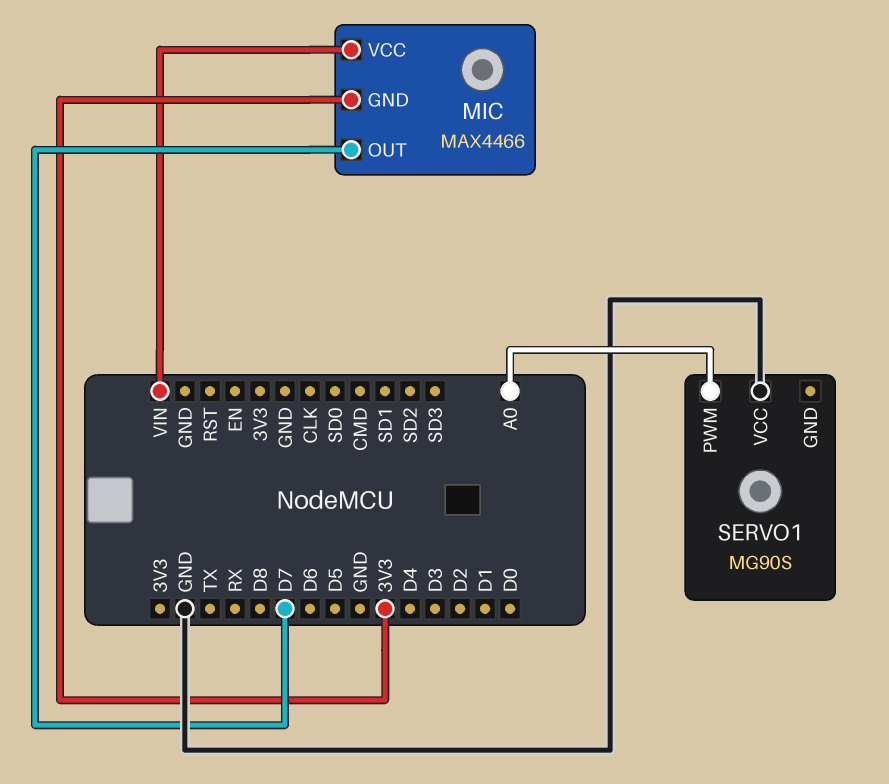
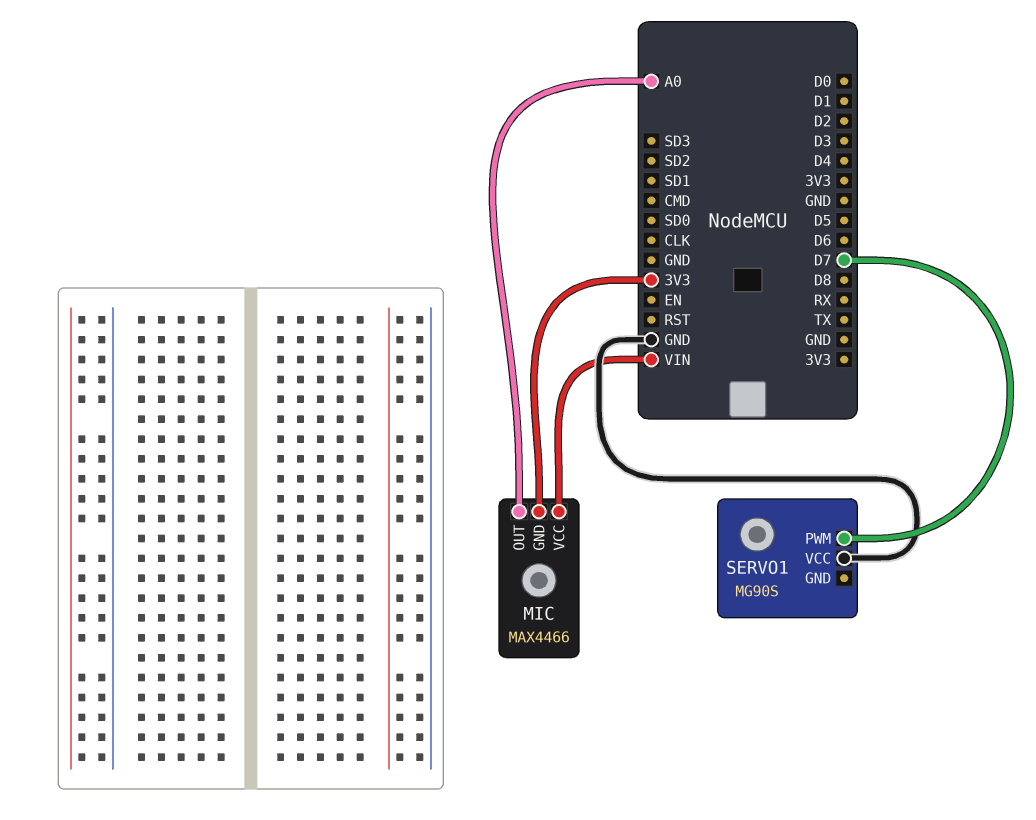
MIC pin OUT: D7 -> A0
SERVO1 pin PWM: A0 -> D7

